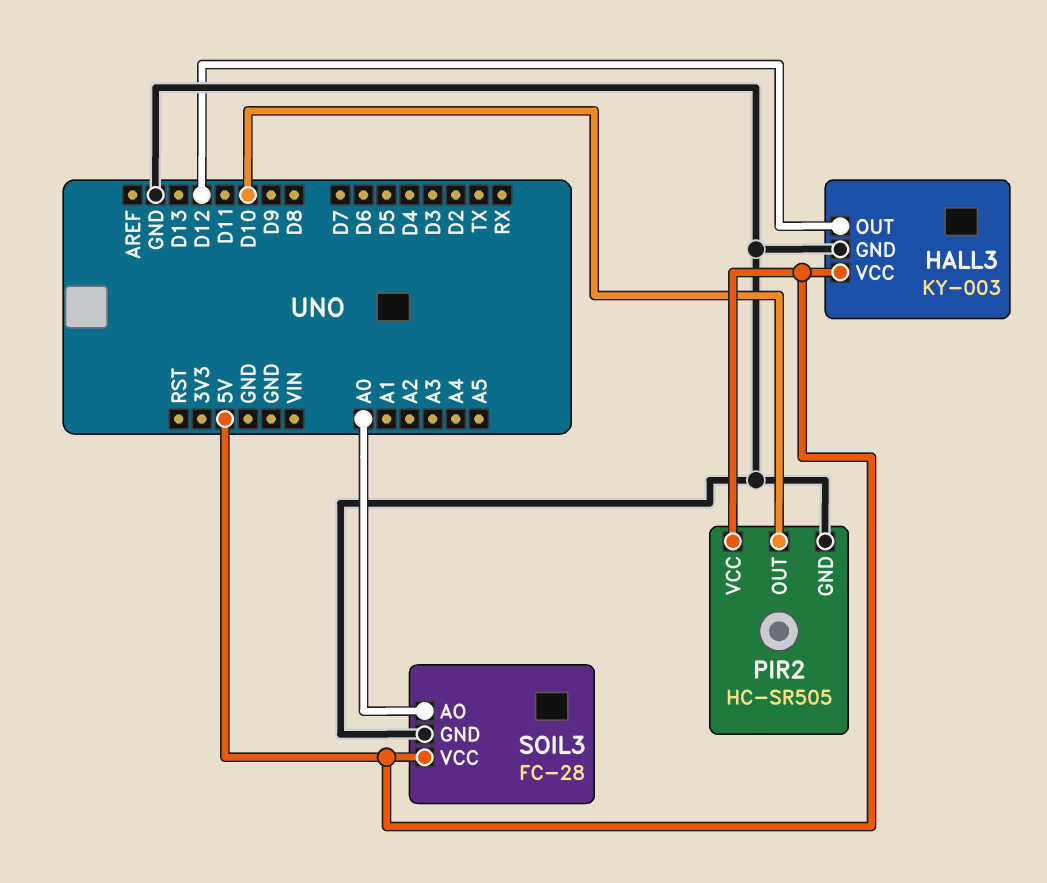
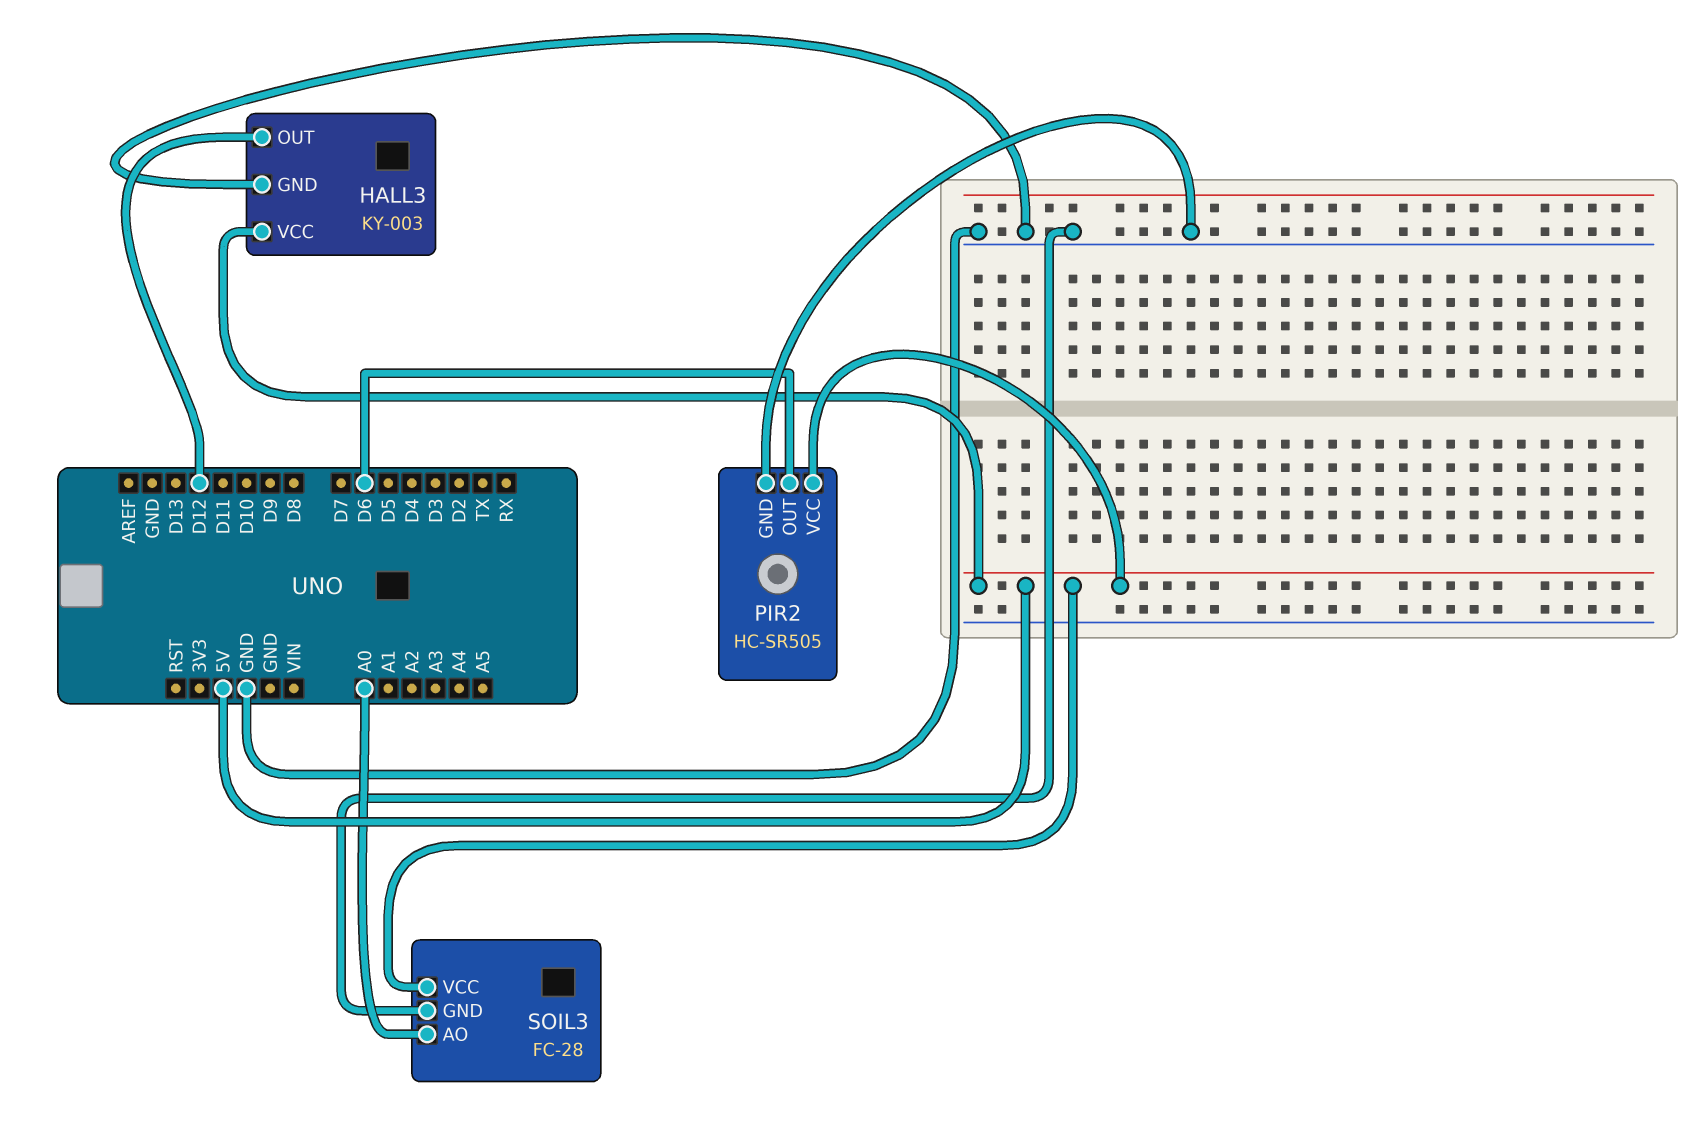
PIR2 pin OUT: D10 -> D6

